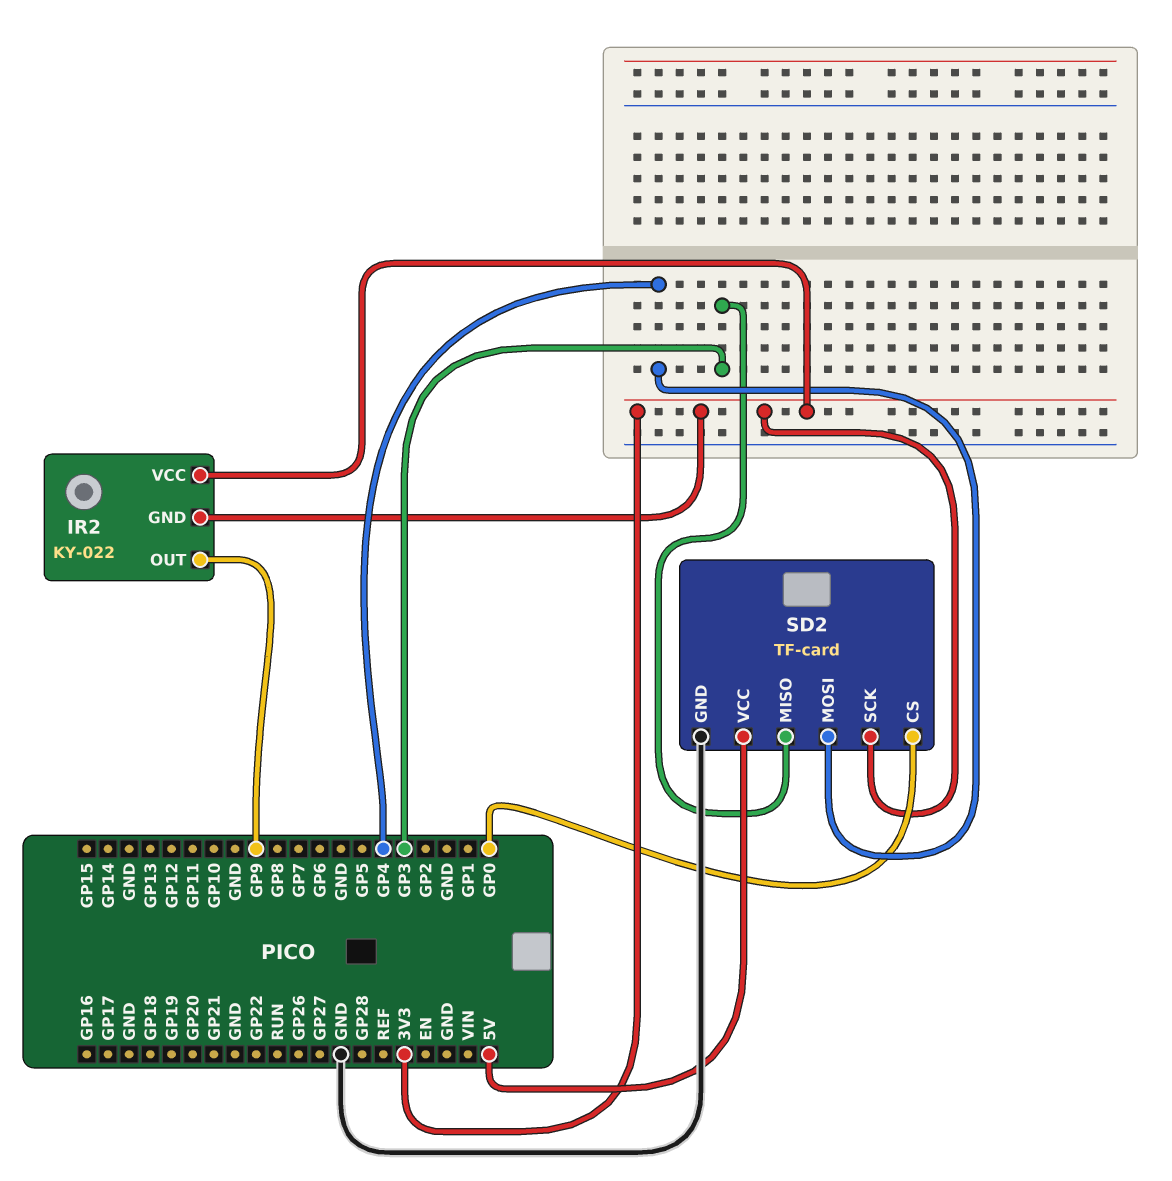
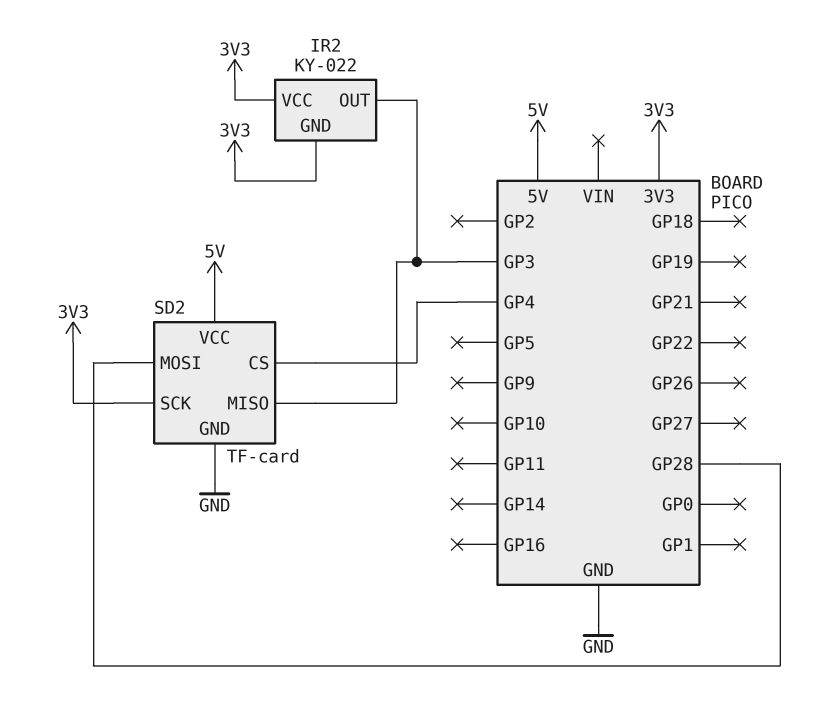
IR2 pin OUT: GP9 -> GP3
SD2 pin CS: GP0 -> GP4
SD2 pin MOSI: GP4 -> GP28

